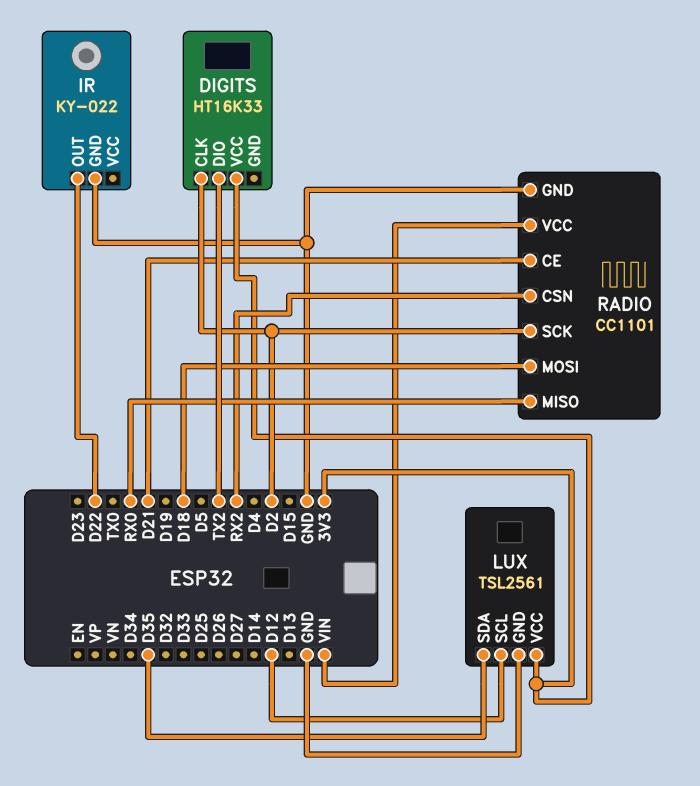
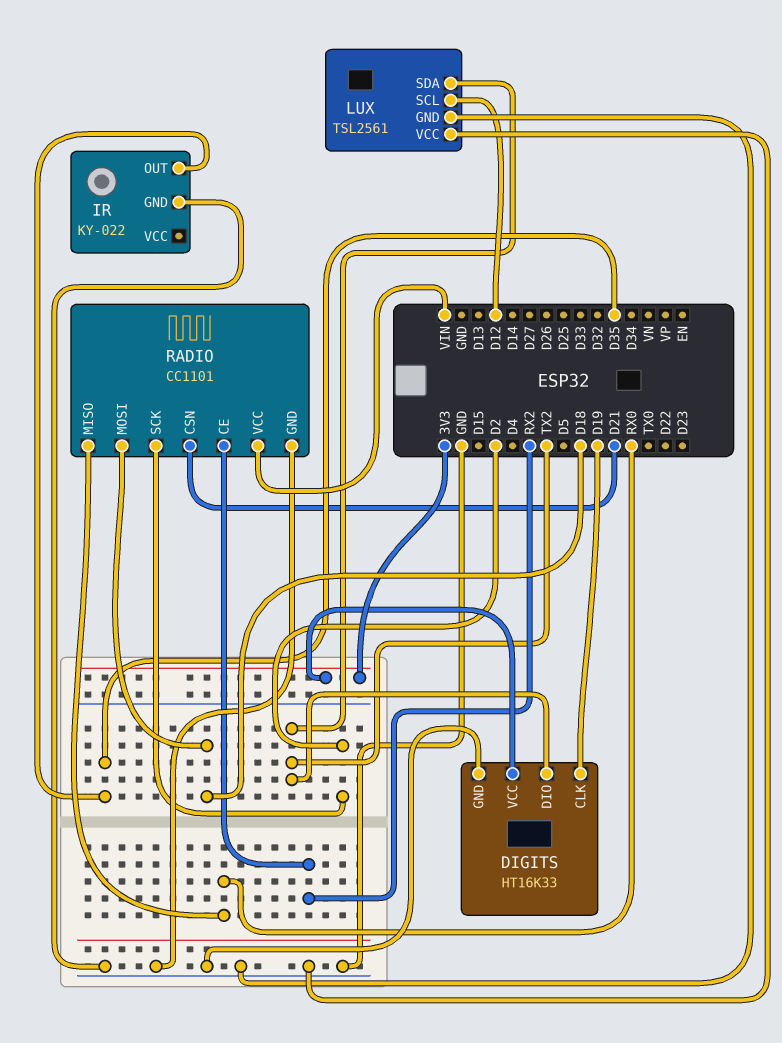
DIGITS pin CLK: D2 -> D19
DIGITS pin GND: none -> GND
IR pin OUT: D22 -> D35
LUX pin SDA: D35 -> TX2
LUX pin VCC: 3V3 -> GND
RADIO pin CE: D21 -> RX2
RADIO pin CSN: RX2 -> D21

